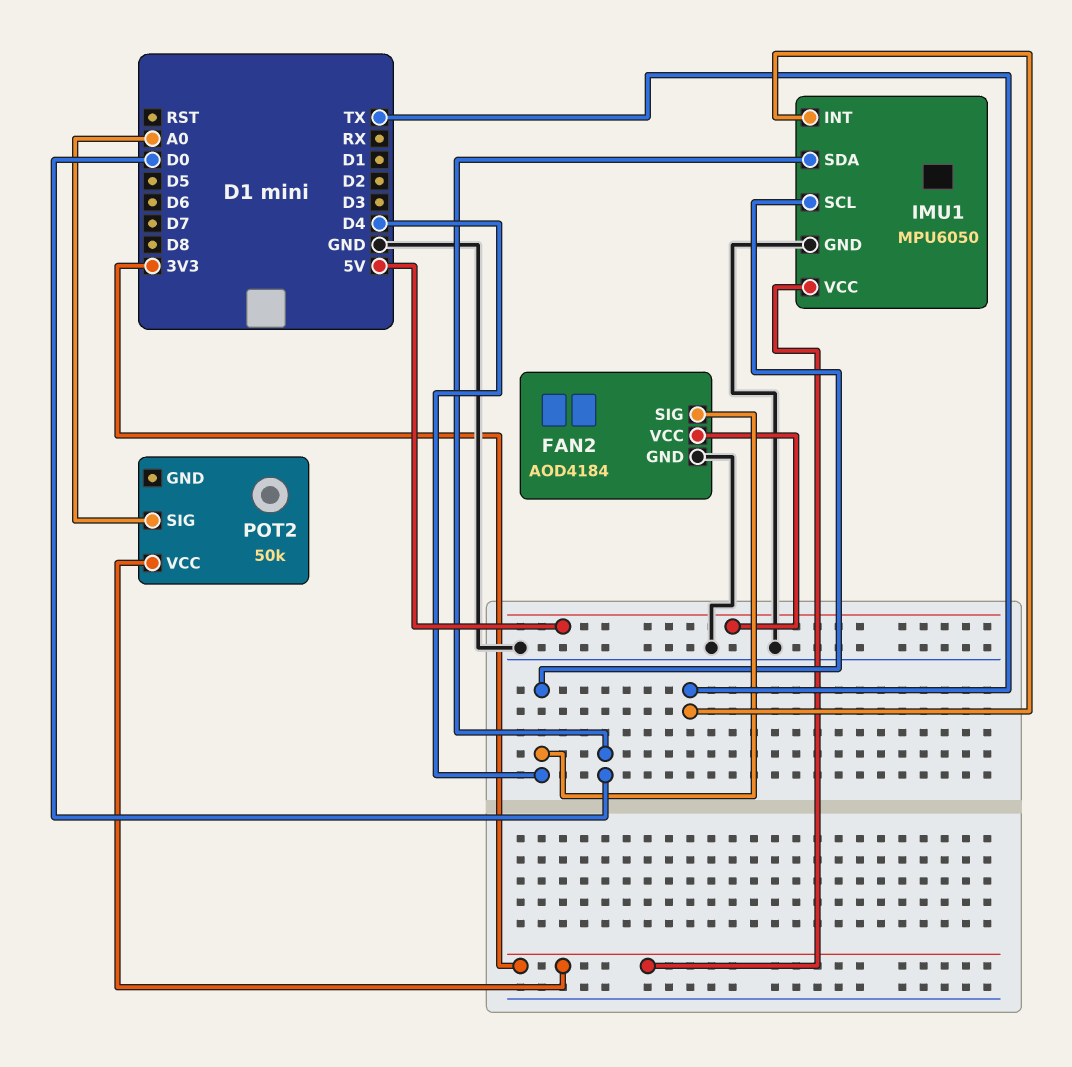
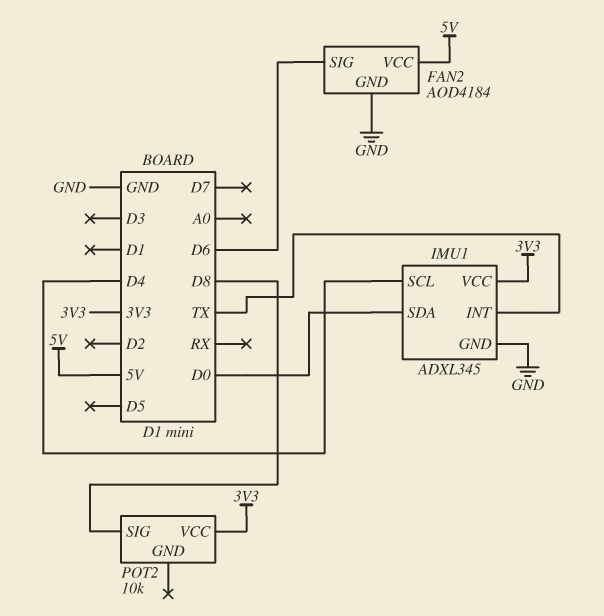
FAN2 pin SIG: D4 -> D6
IMU1: MPU6050 -> ADXL345
POT2: 50k -> 10k
POT2 pin SIG: A0 -> D8

